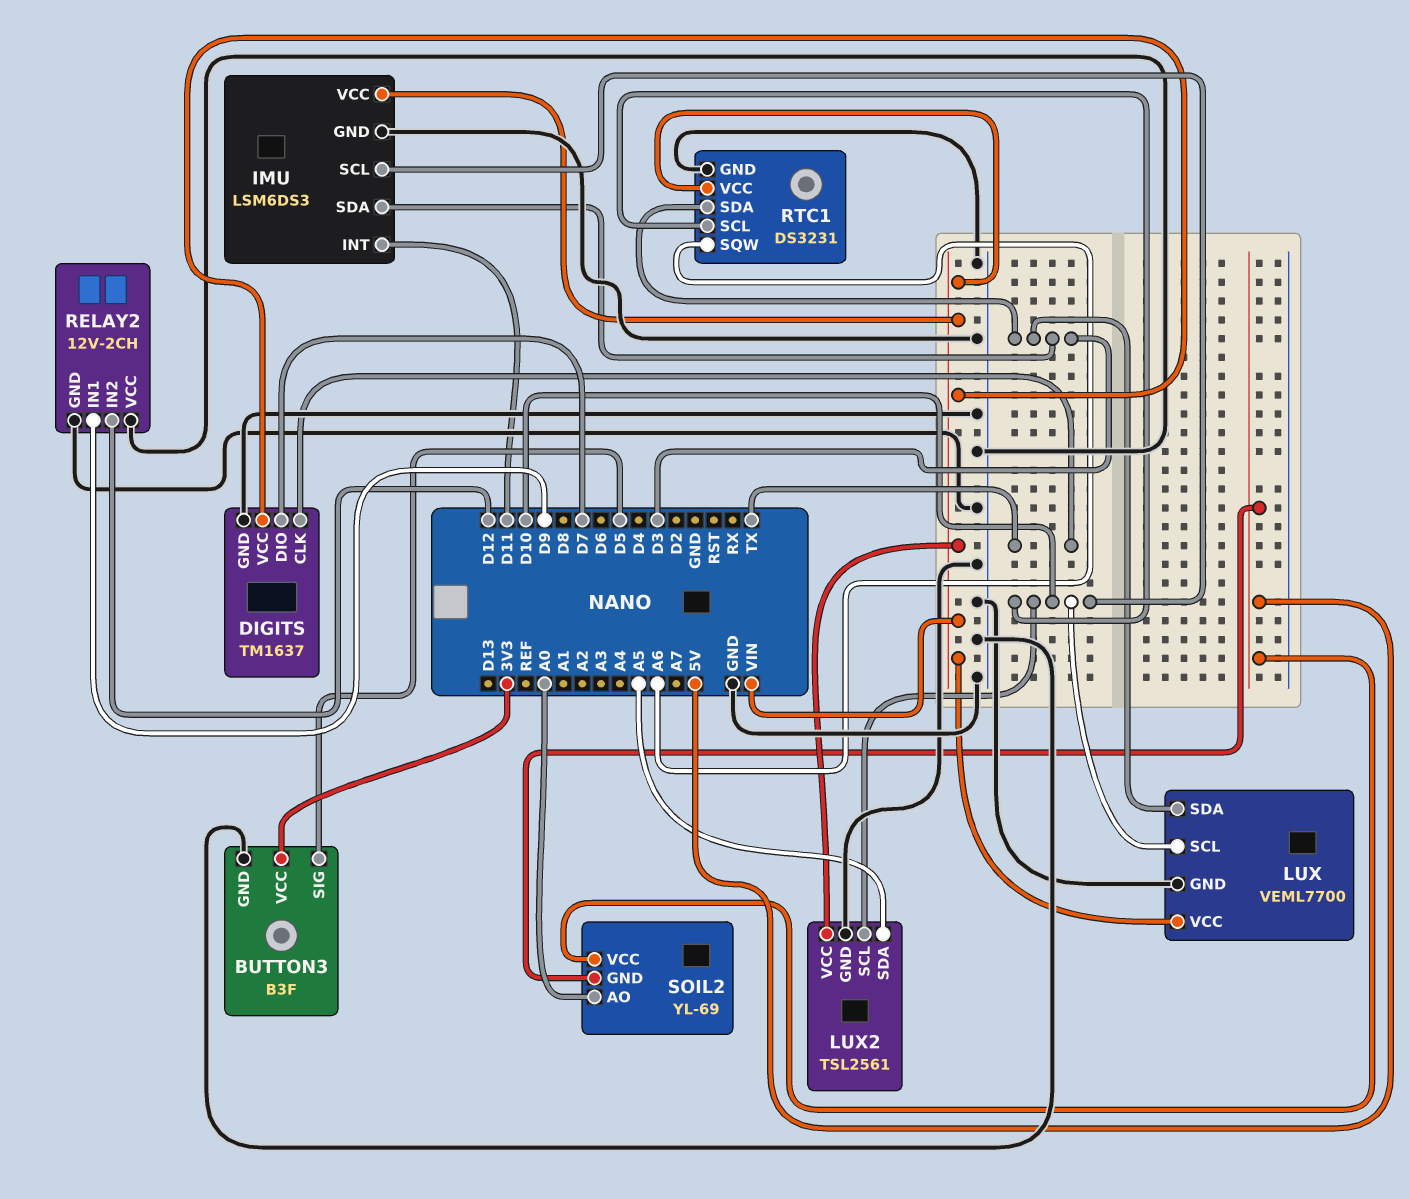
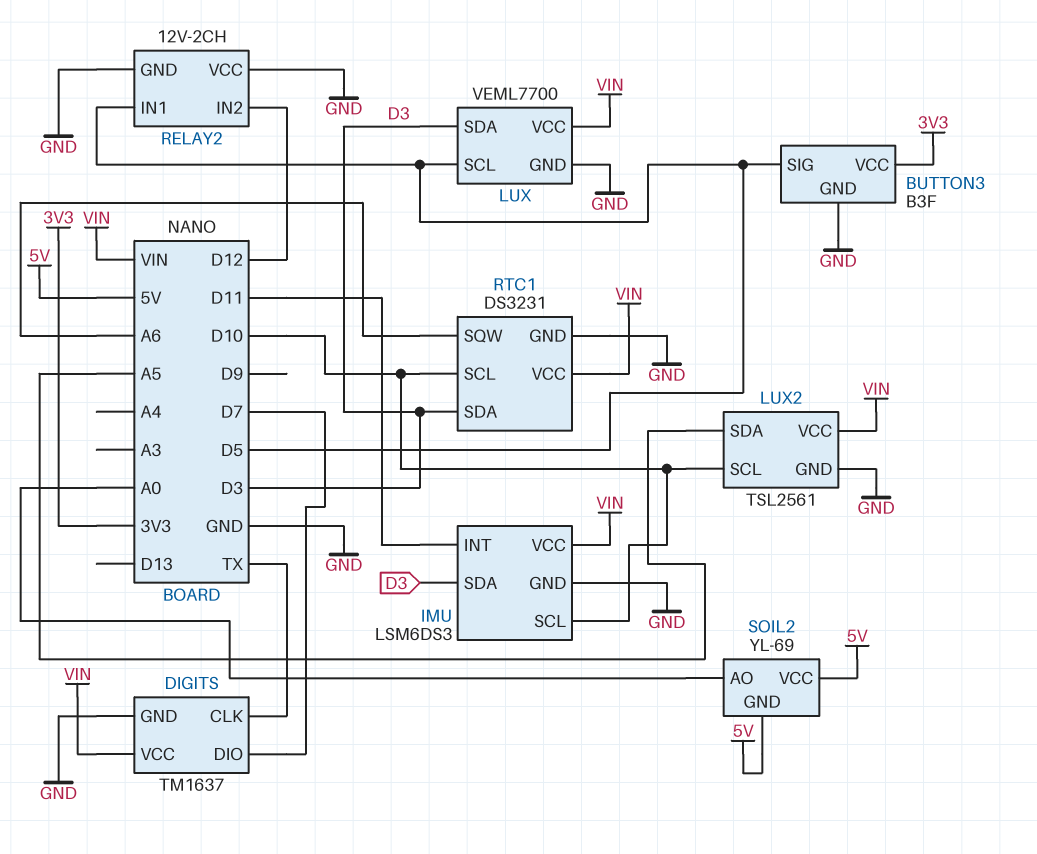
LUX pin SCL: D10 -> D5
RELAY2 pin IN1: D9 -> D5

